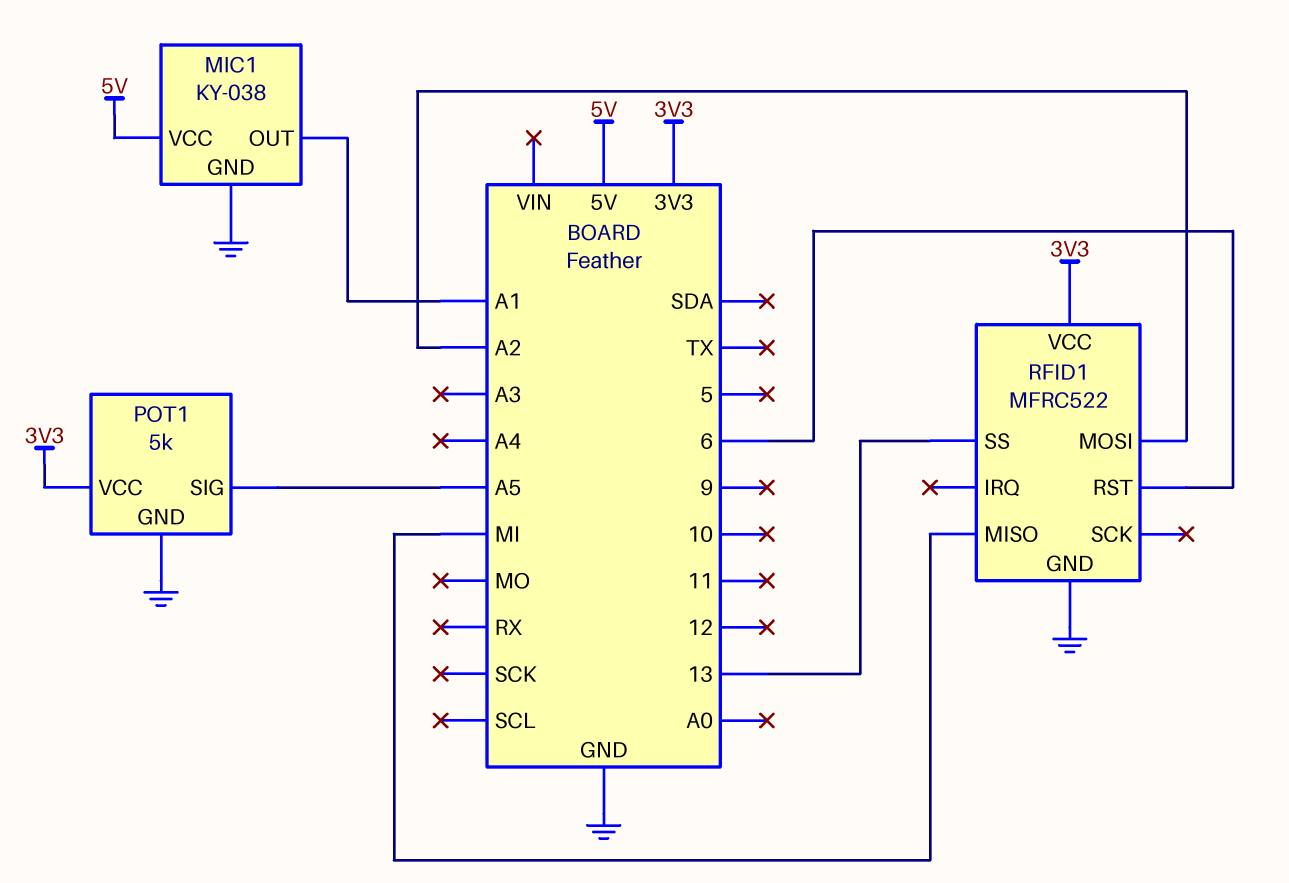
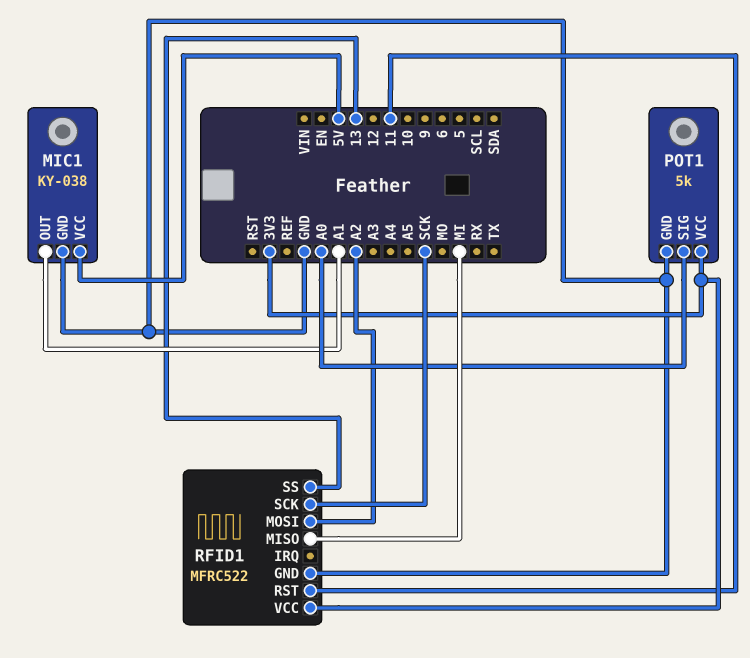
POT1 pin SIG: A5 -> A0
RFID1 pin RST: 6 -> 11
RFID1 pin SCK: none -> SCK

